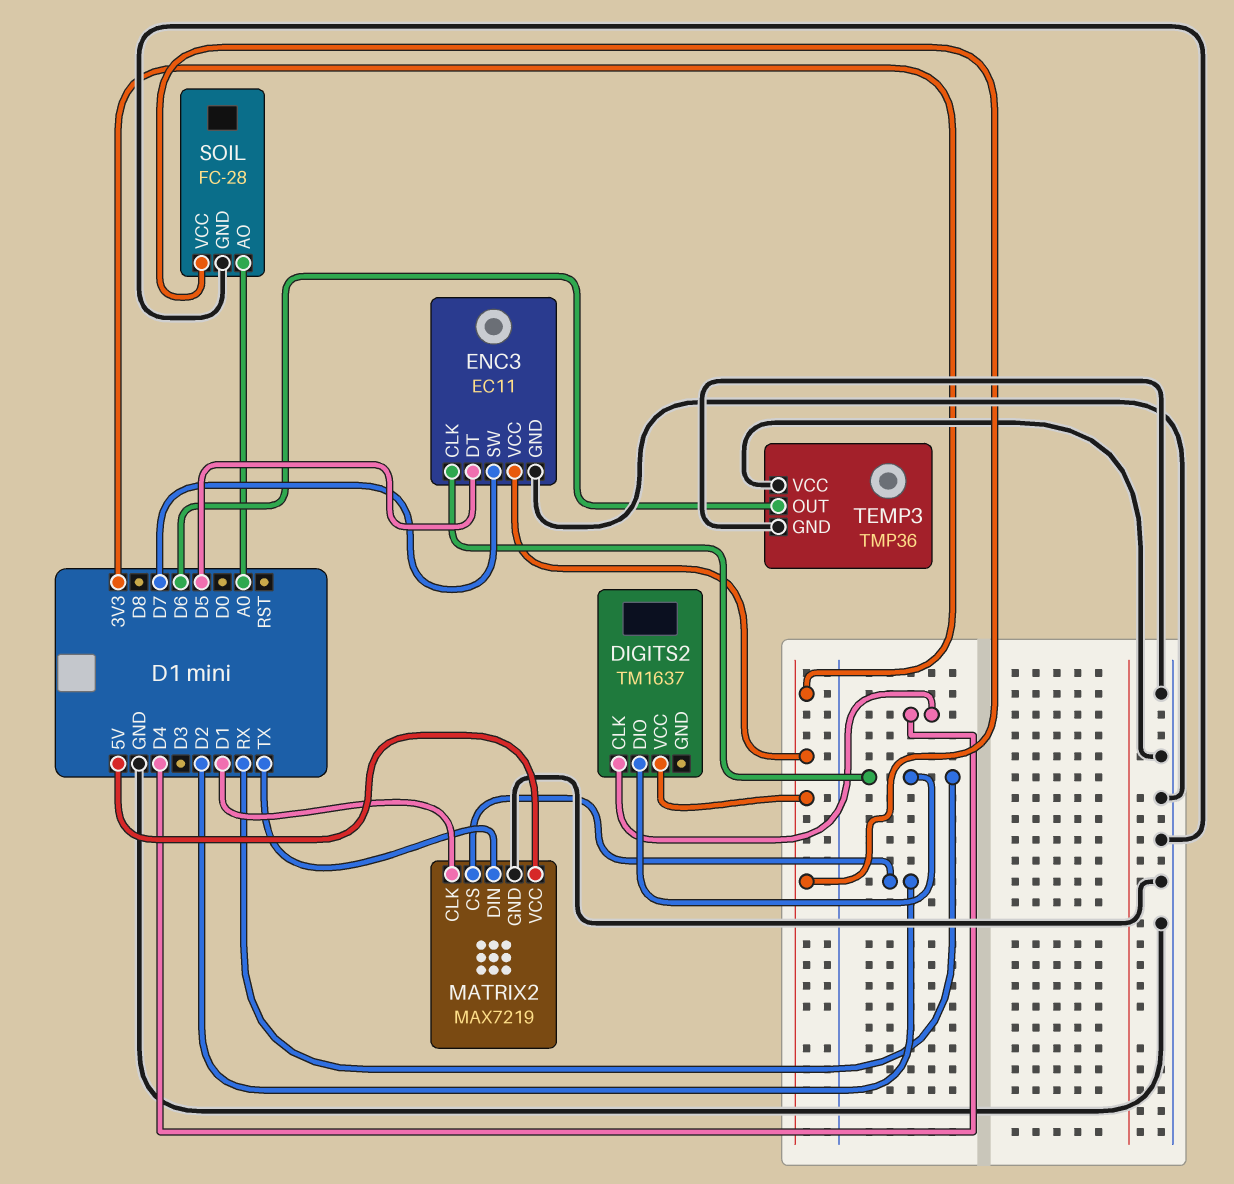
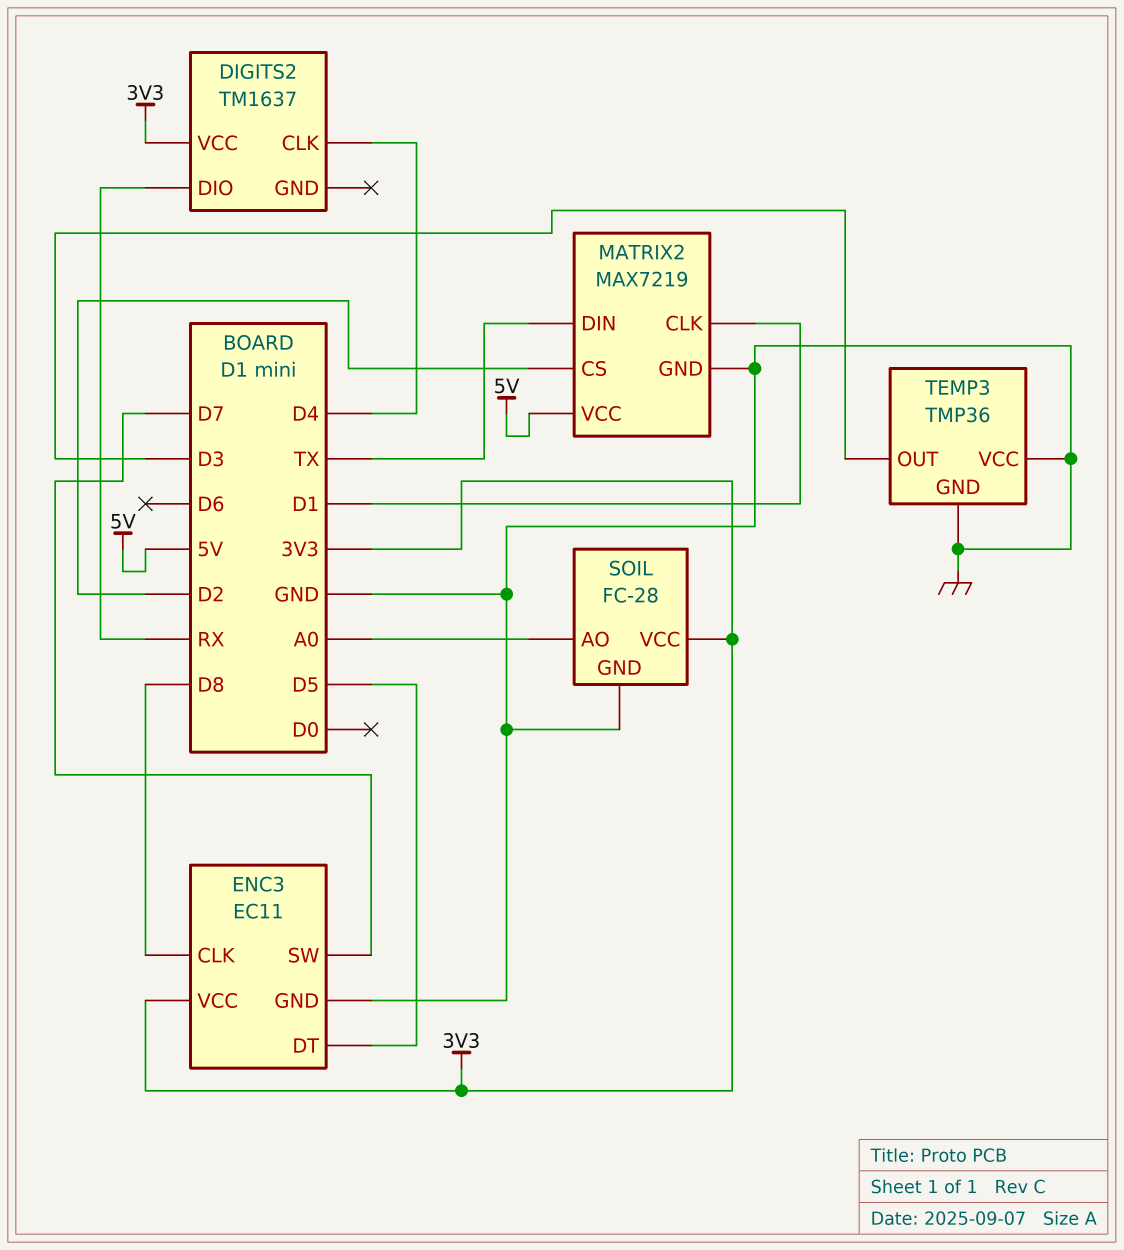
ENC3 pin CLK: RX -> D8
TEMP3 pin OUT: D6 -> D3

